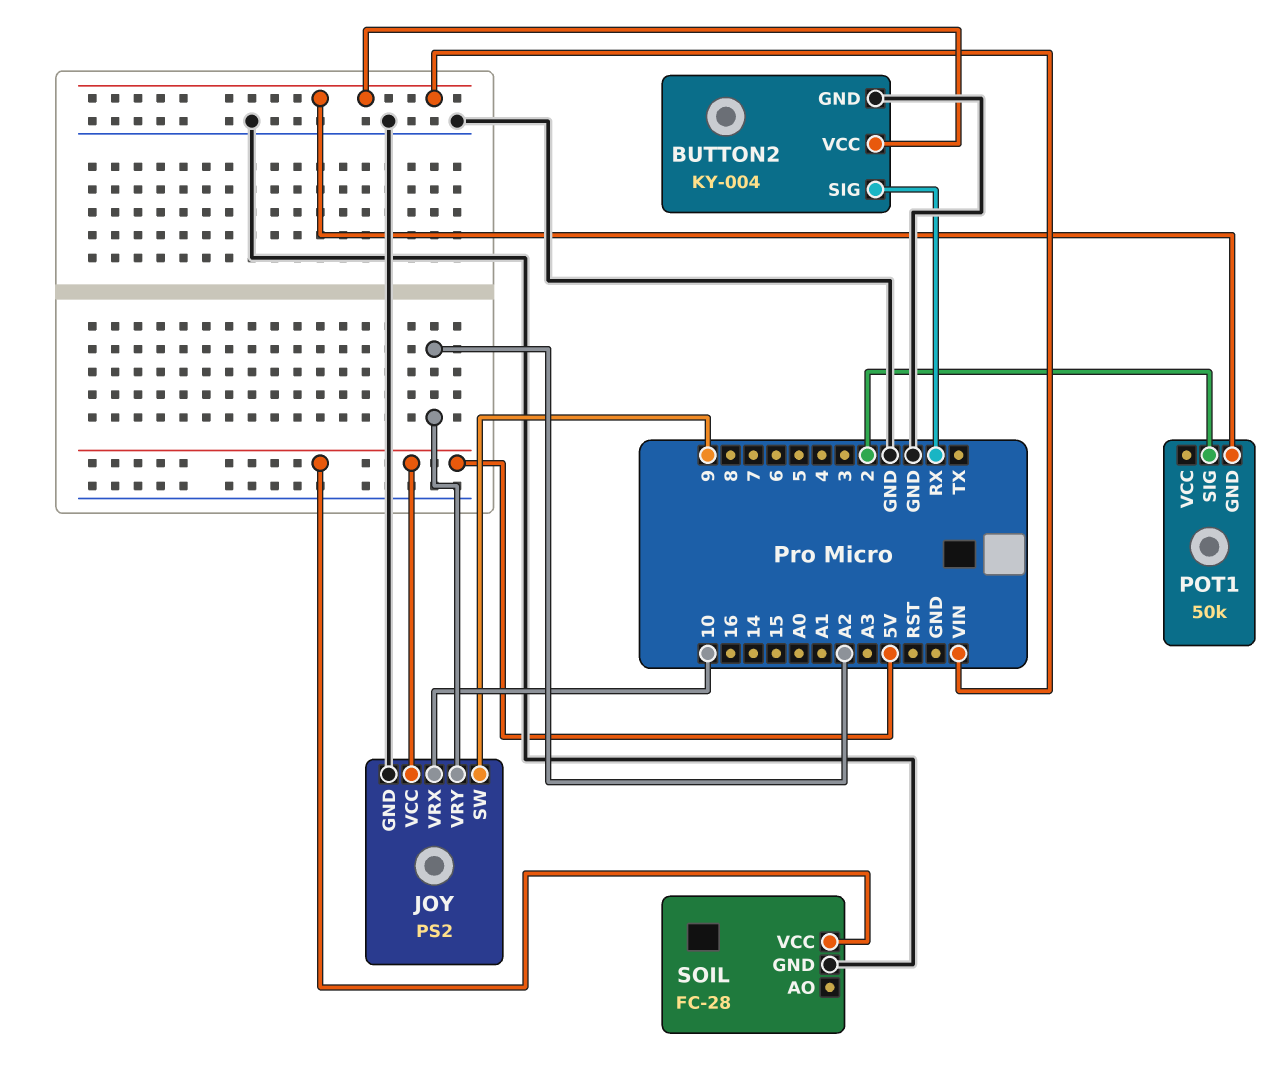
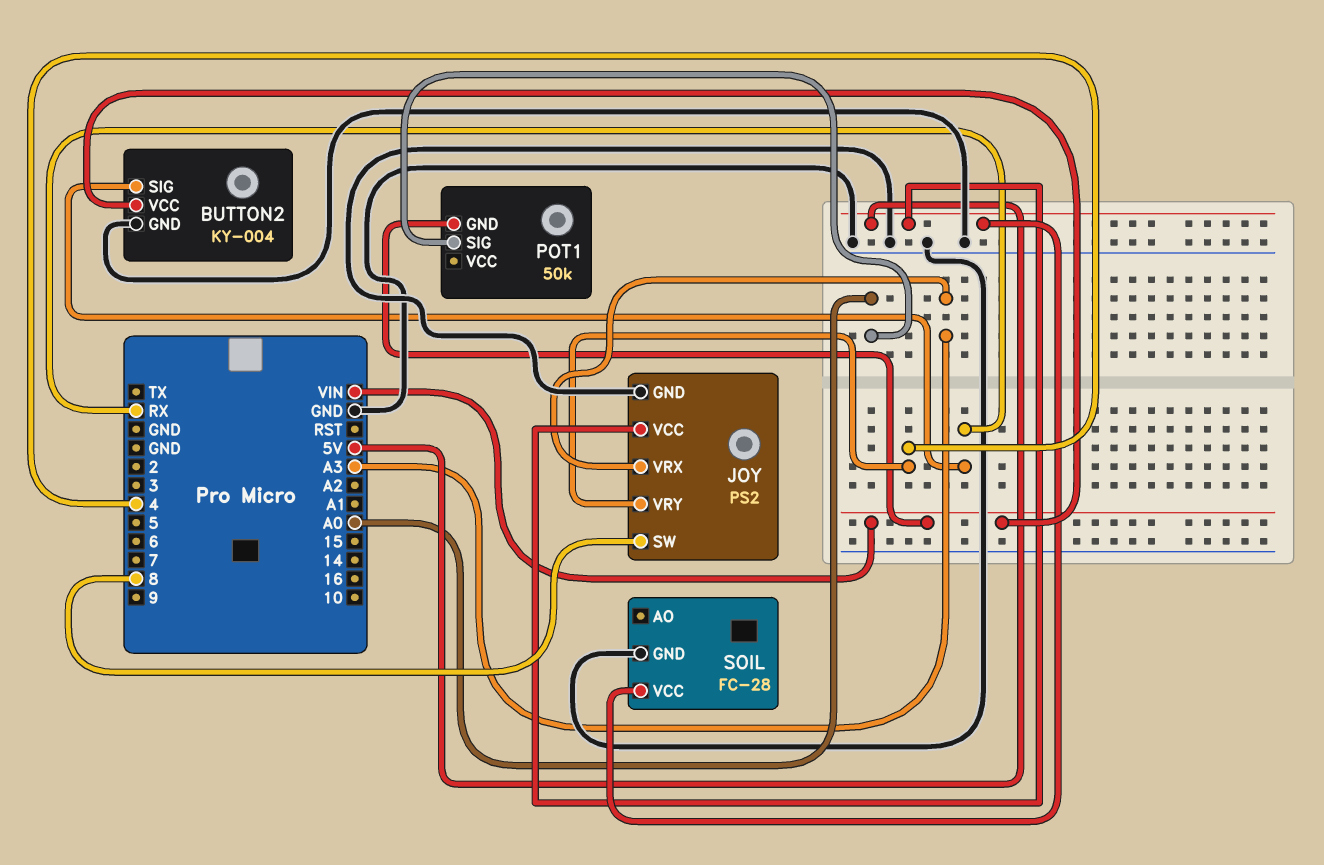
JOY pin SW: 9 -> 8
JOY pin VRX: 10 -> A3
JOY pin VRY: A2 -> 4
POT1 pin SIG: 2 -> A0

